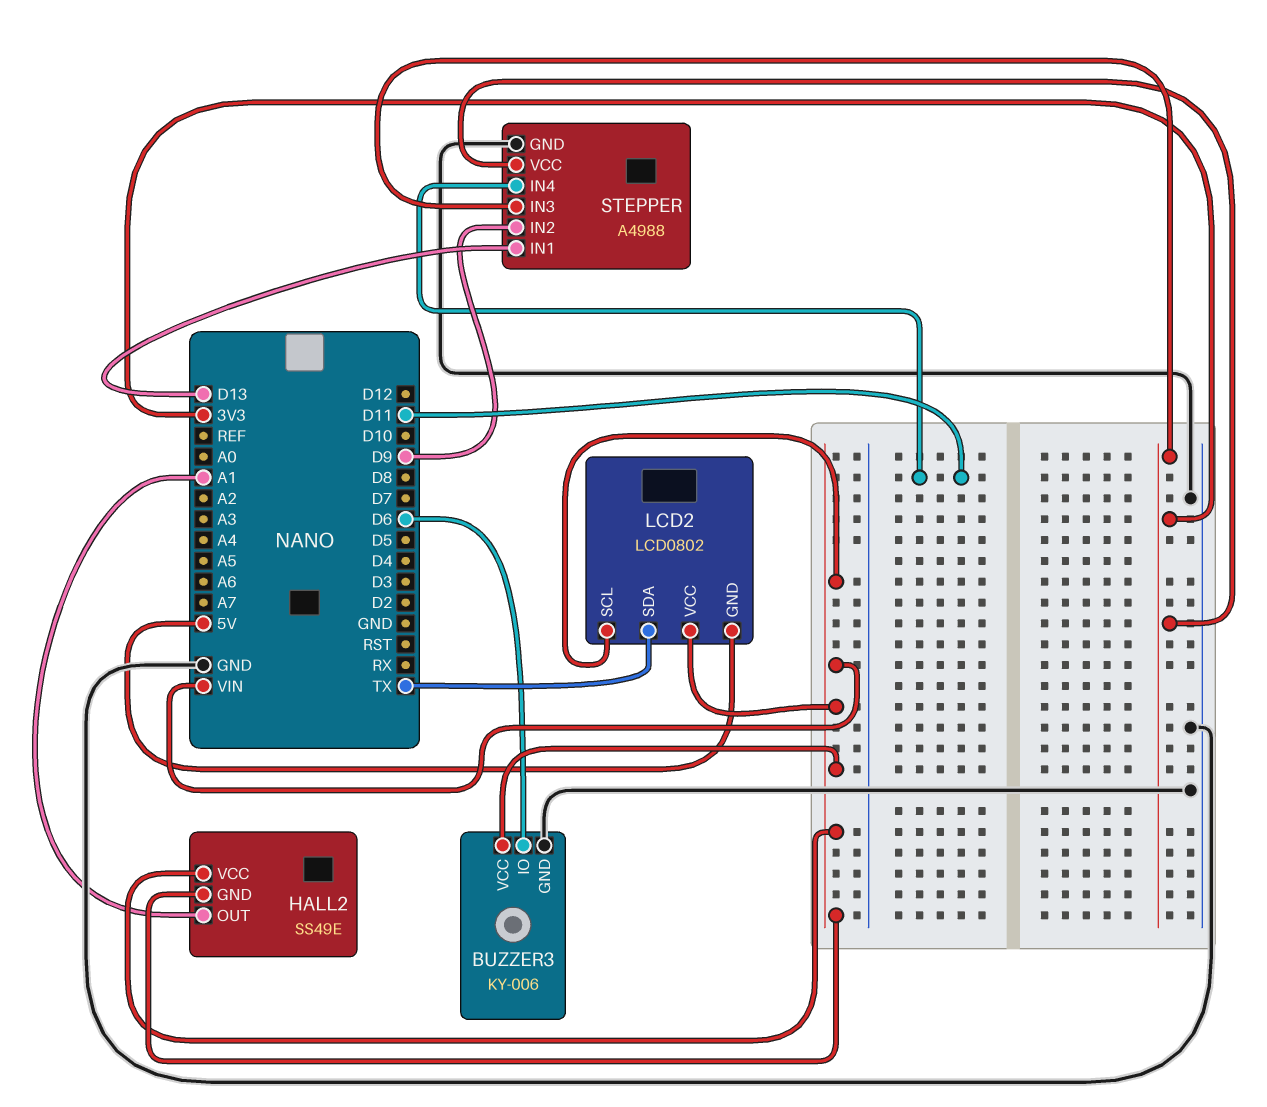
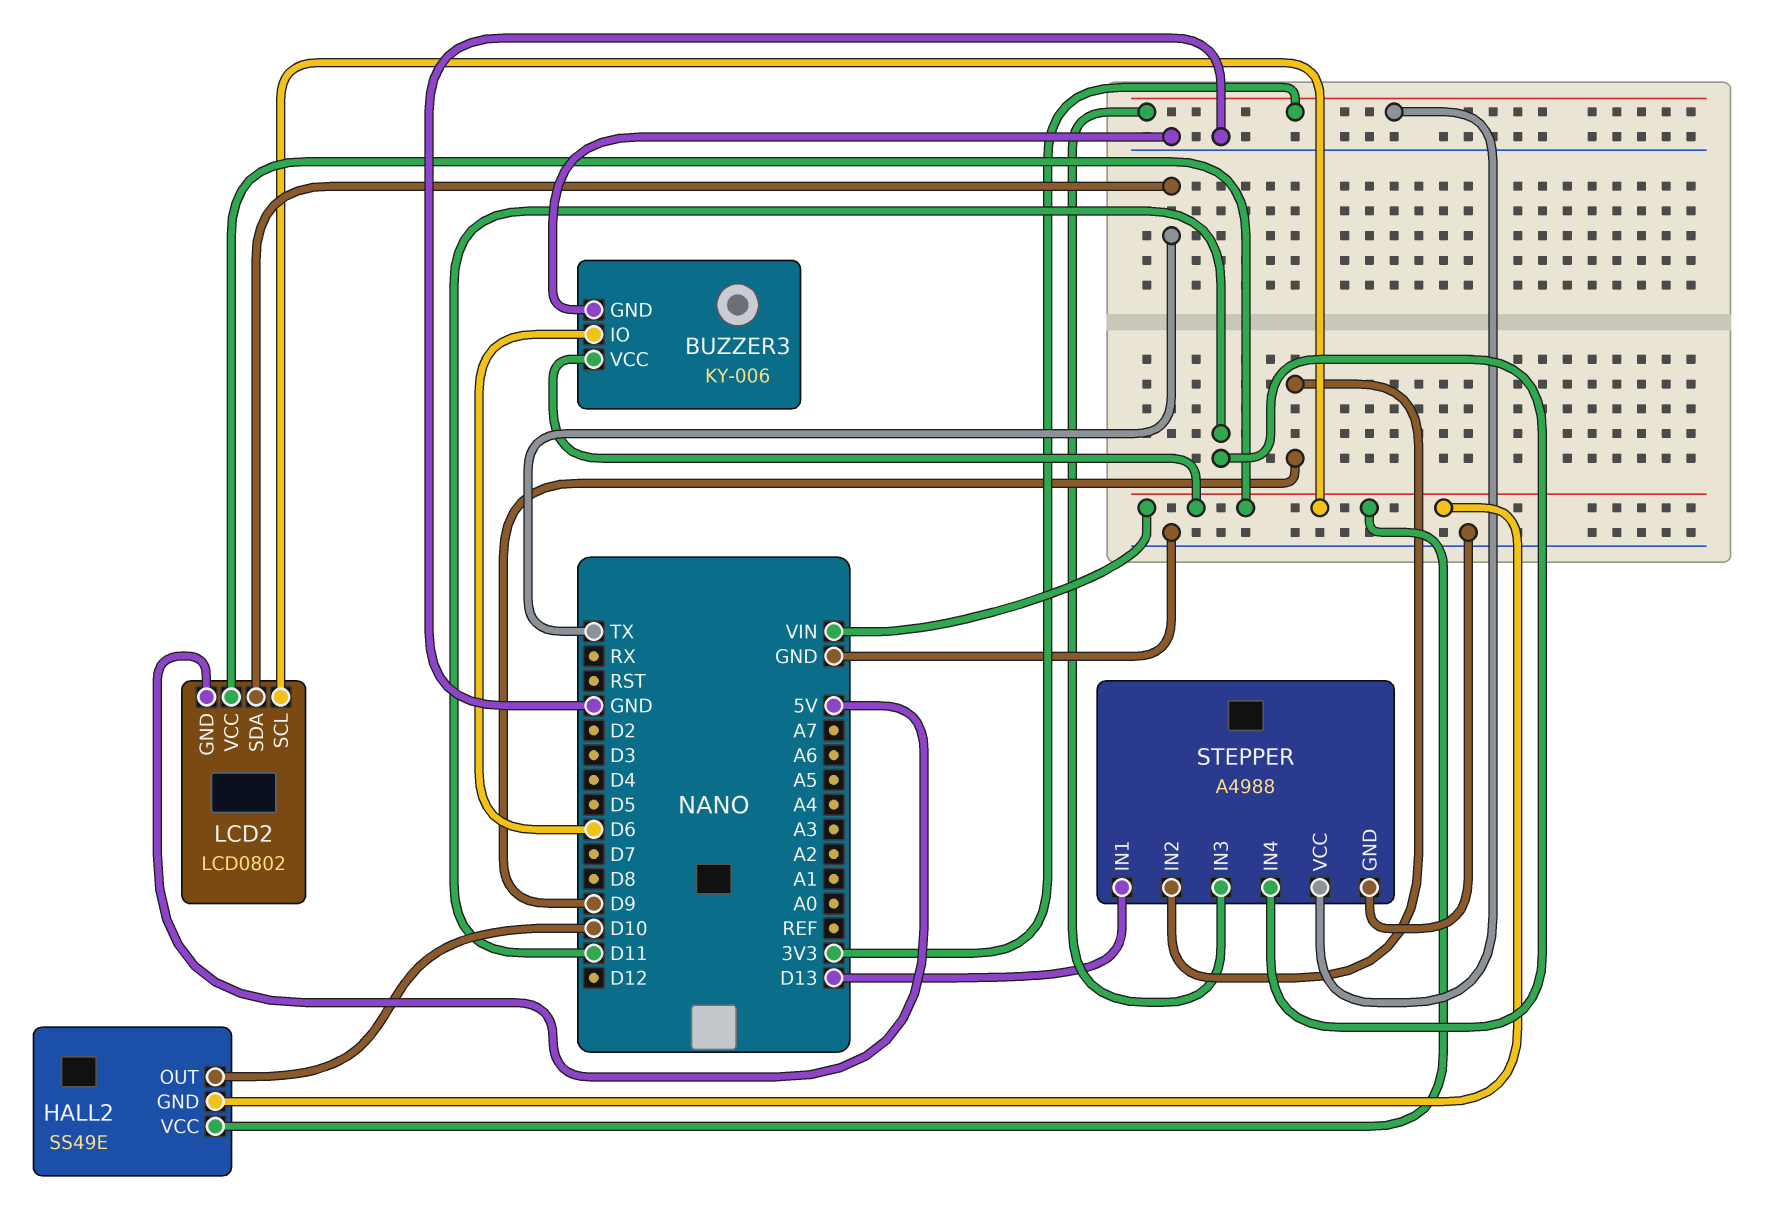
HALL2 pin OUT: A1 -> D10

